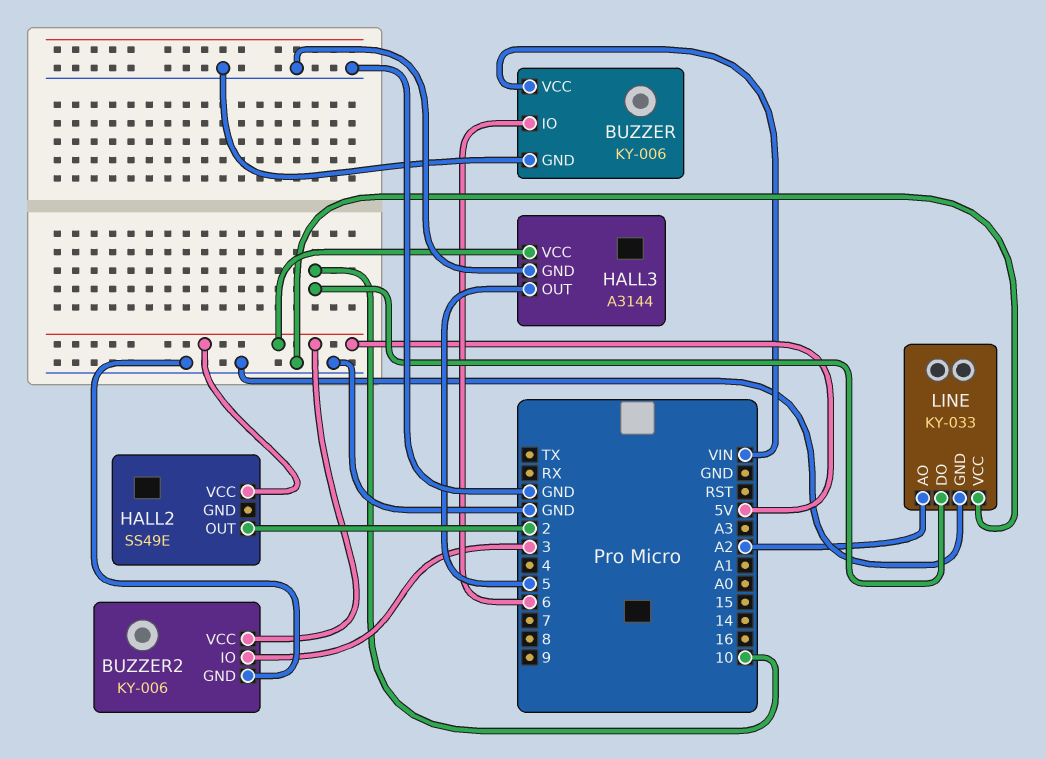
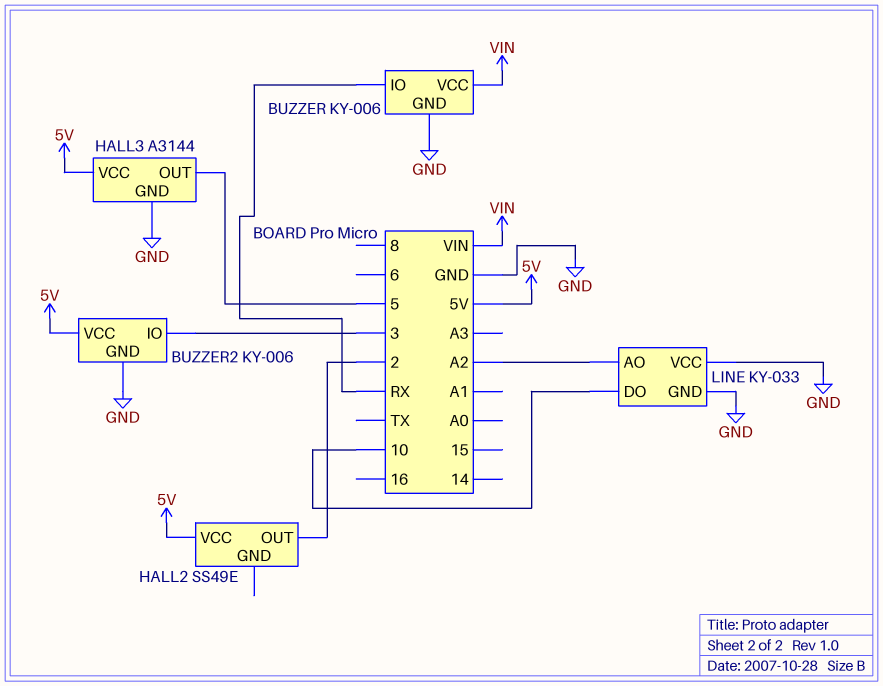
BUZZER pin IO: 6 -> RX

